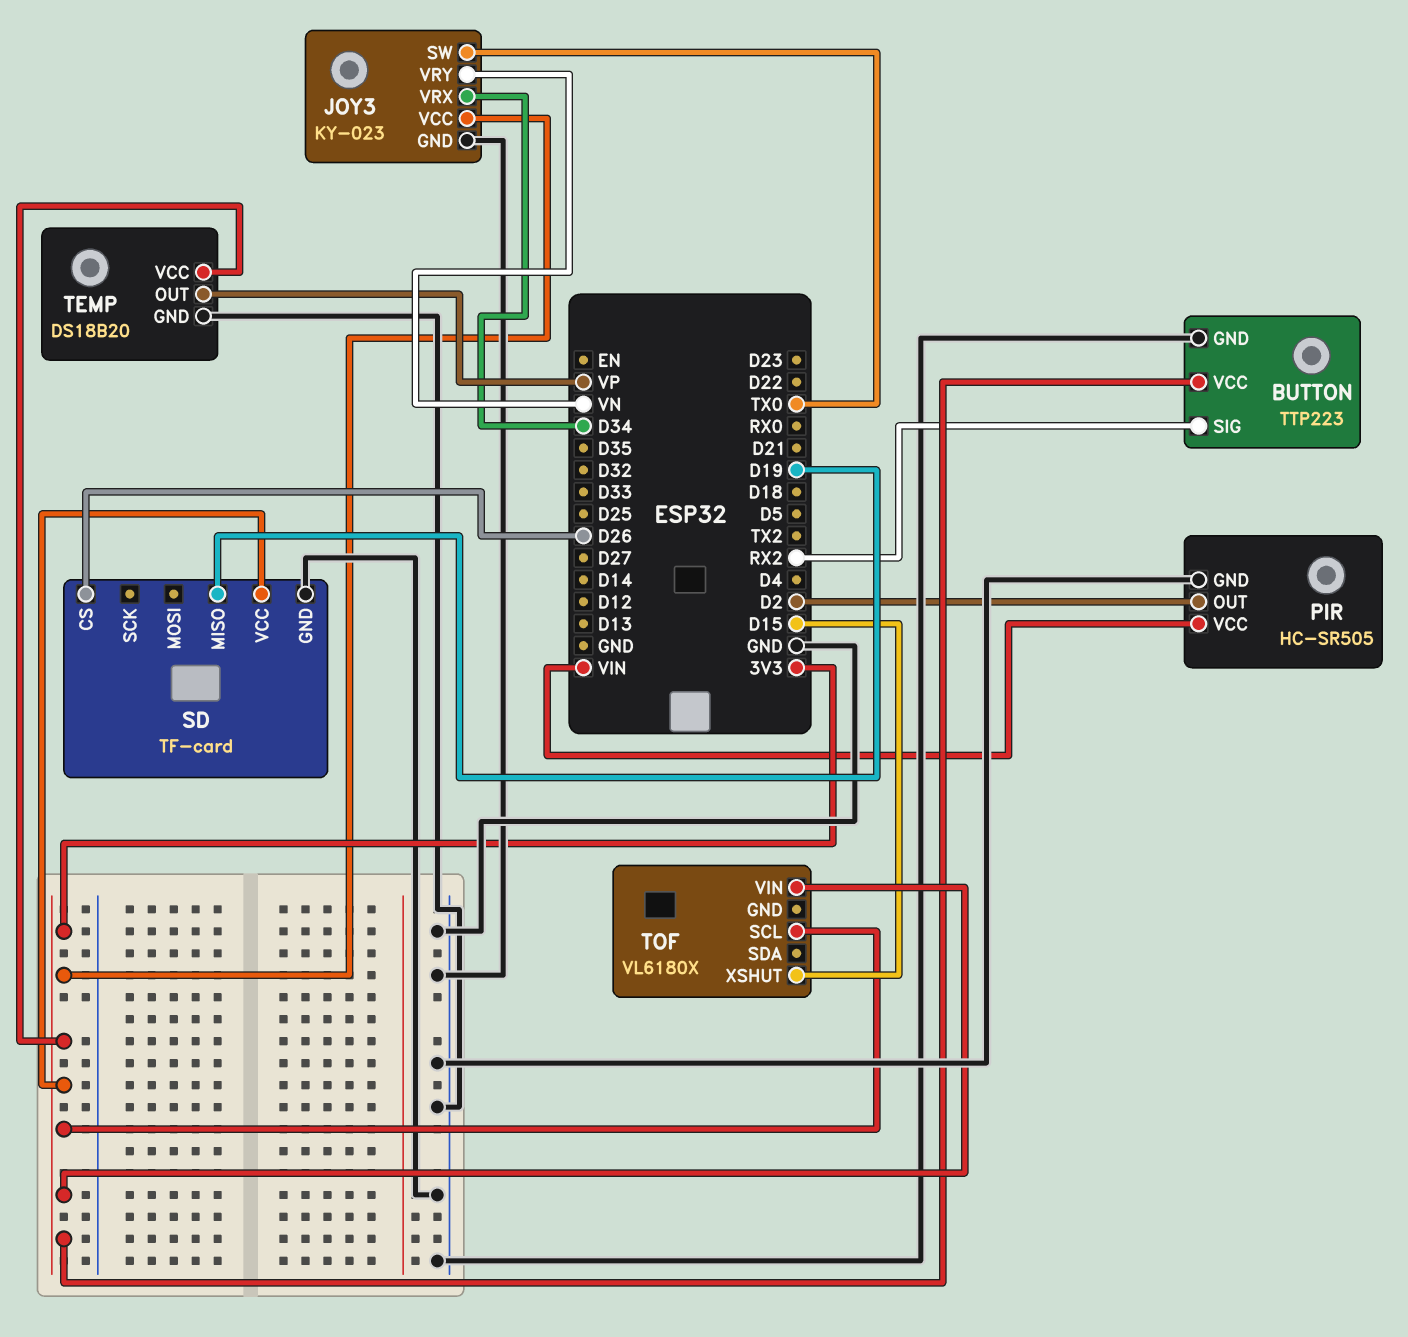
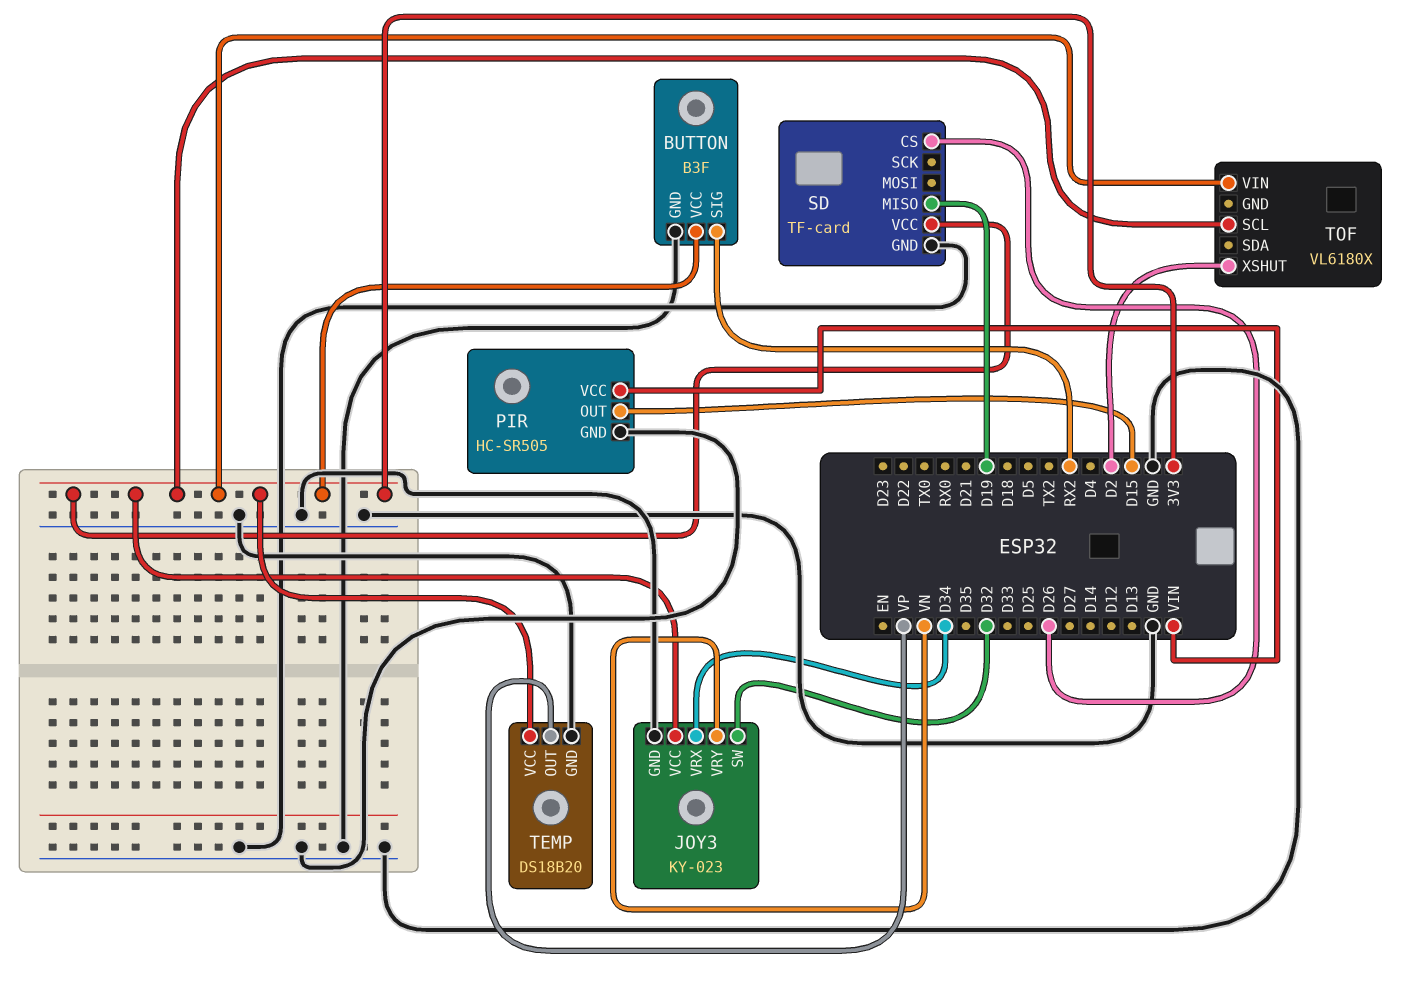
BUTTON: TTP223 -> B3F
JOY3 pin SW: TX0 -> D32
PIR pin OUT: D2 -> D15
TOF pin XSHUT: D15 -> D2

